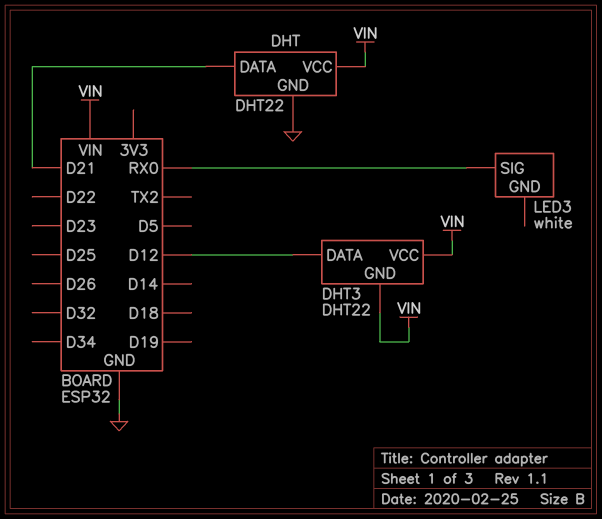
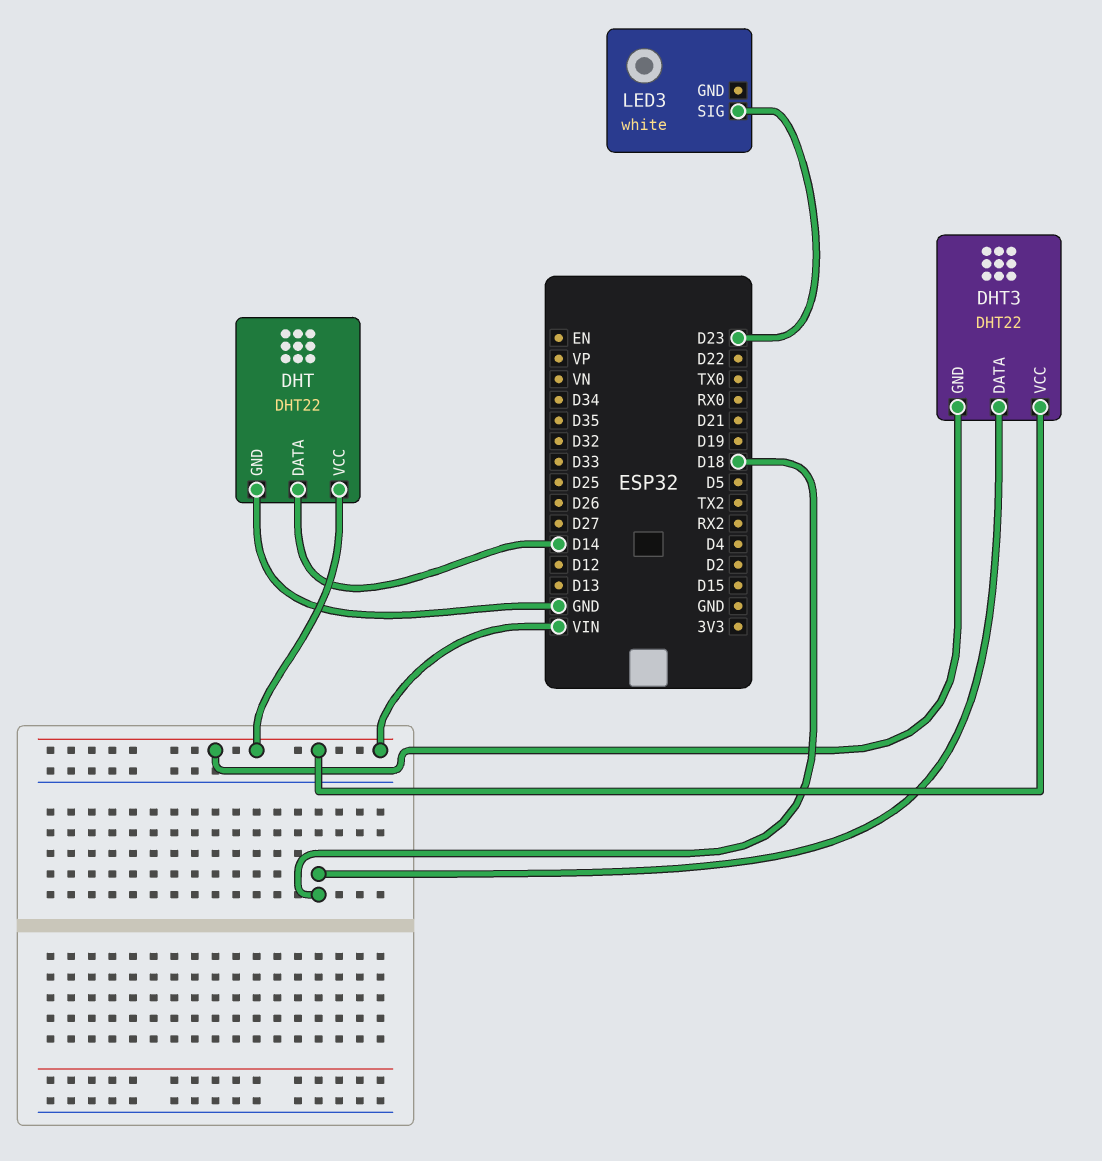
DHT pin DATA: D21 -> D14
DHT3 pin DATA: D12 -> D18
LED3 pin SIG: RX0 -> D23

